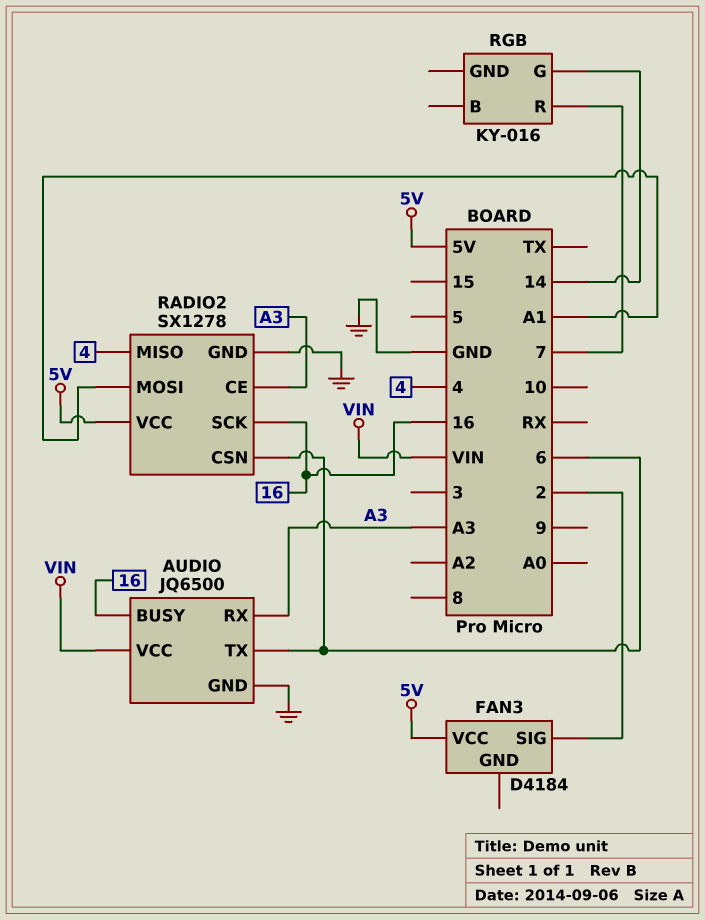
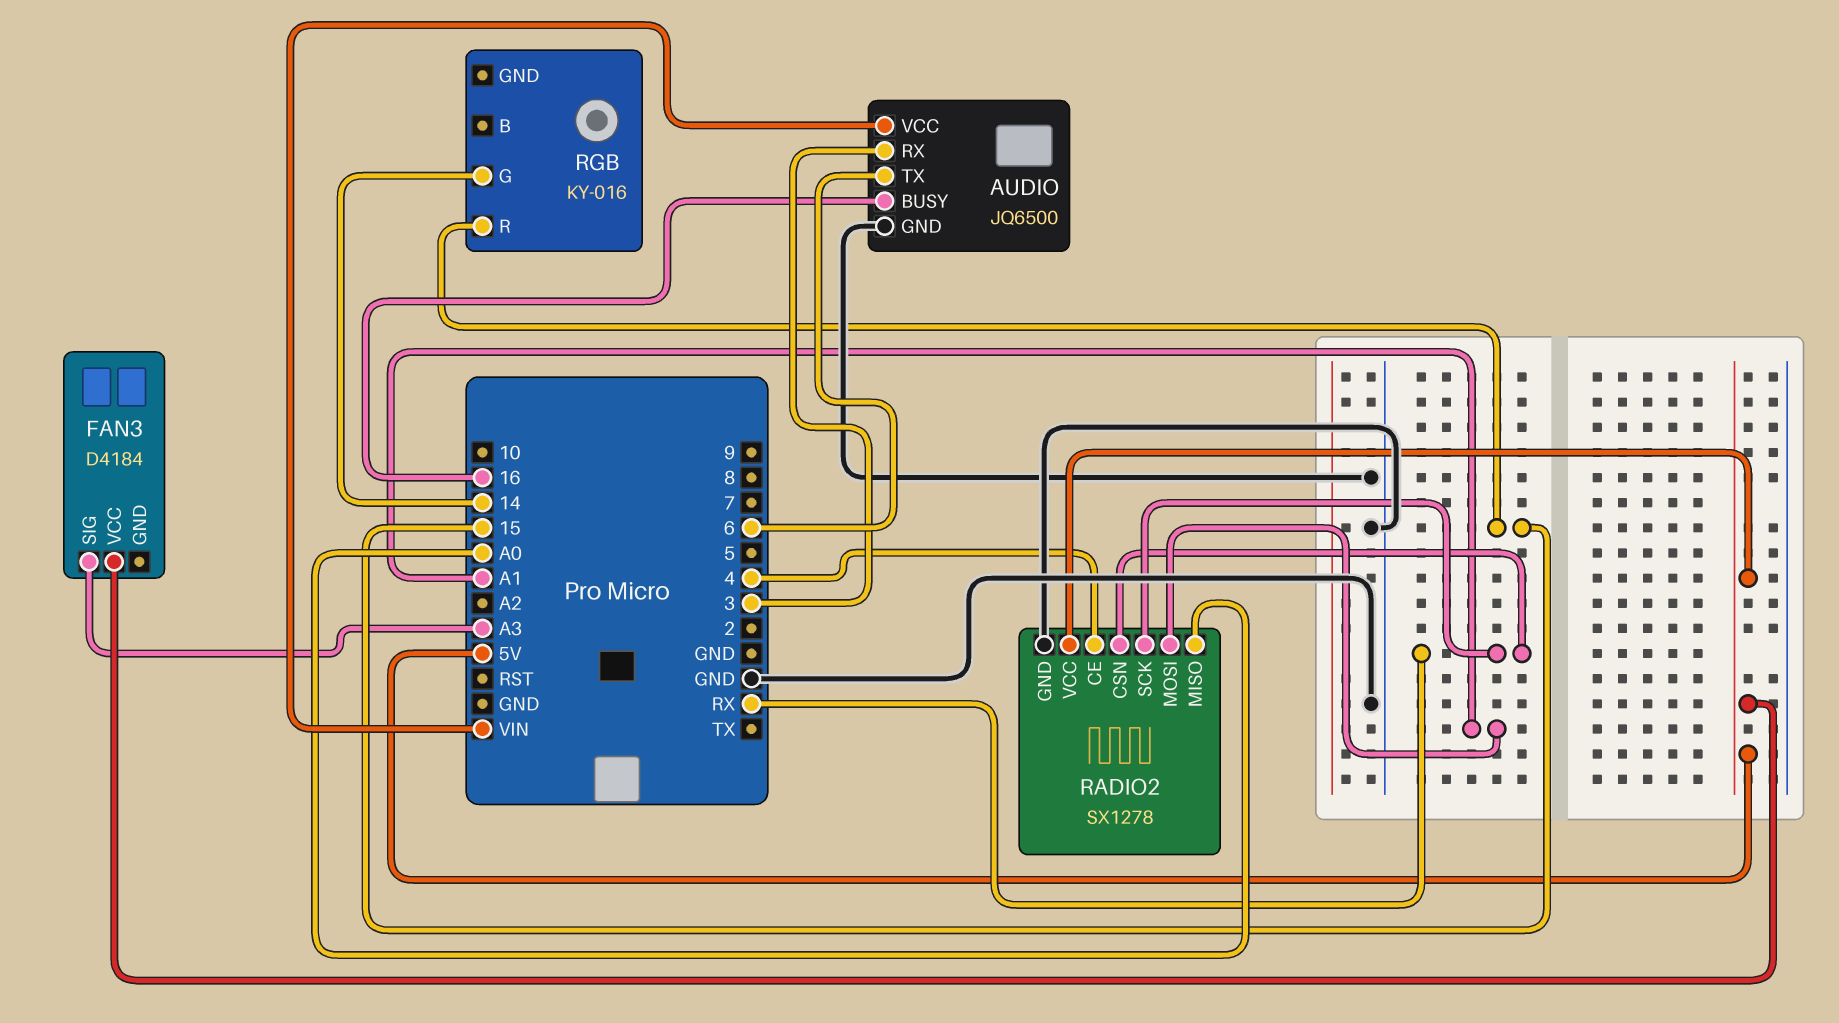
AUDIO pin RX: A3 -> 3
FAN3 pin SIG: 2 -> A3
RADIO2 pin CE: A3 -> 4
RADIO2 pin CSN: 6 -> RX
RADIO2 pin MISO: 4 -> A0
RADIO2 pin SCK: 16 -> RX
RGB pin R: 7 -> 15

